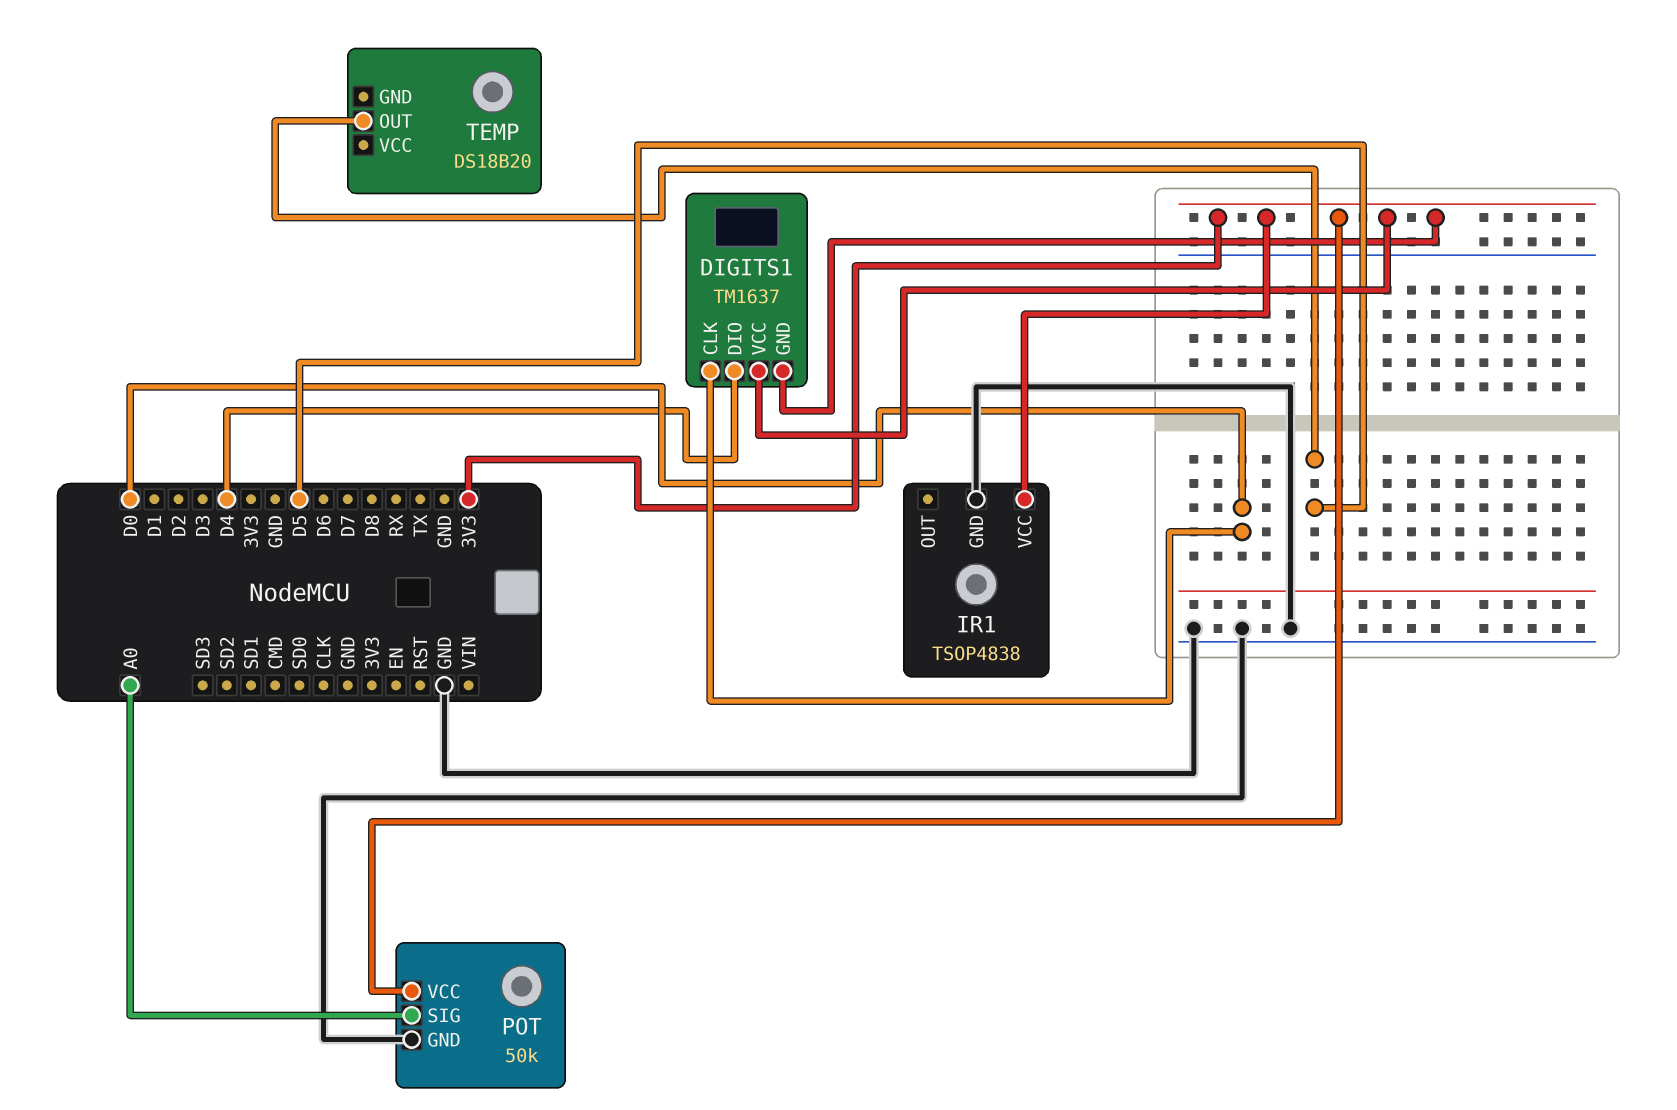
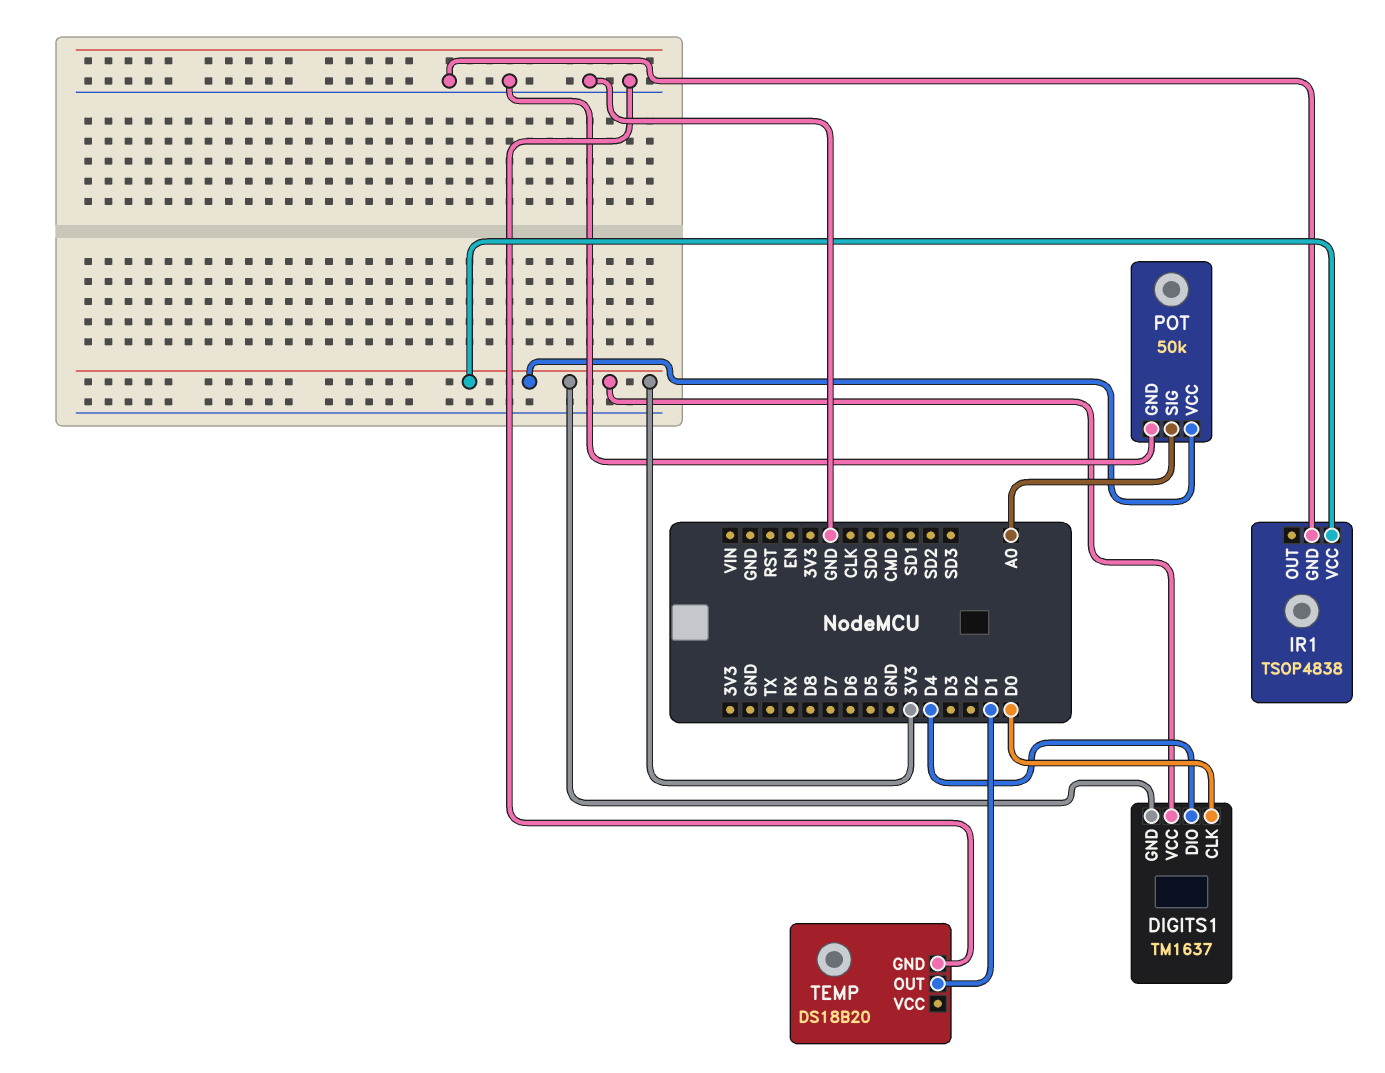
TEMP pin GND: none -> GND
TEMP pin OUT: D5 -> D1

